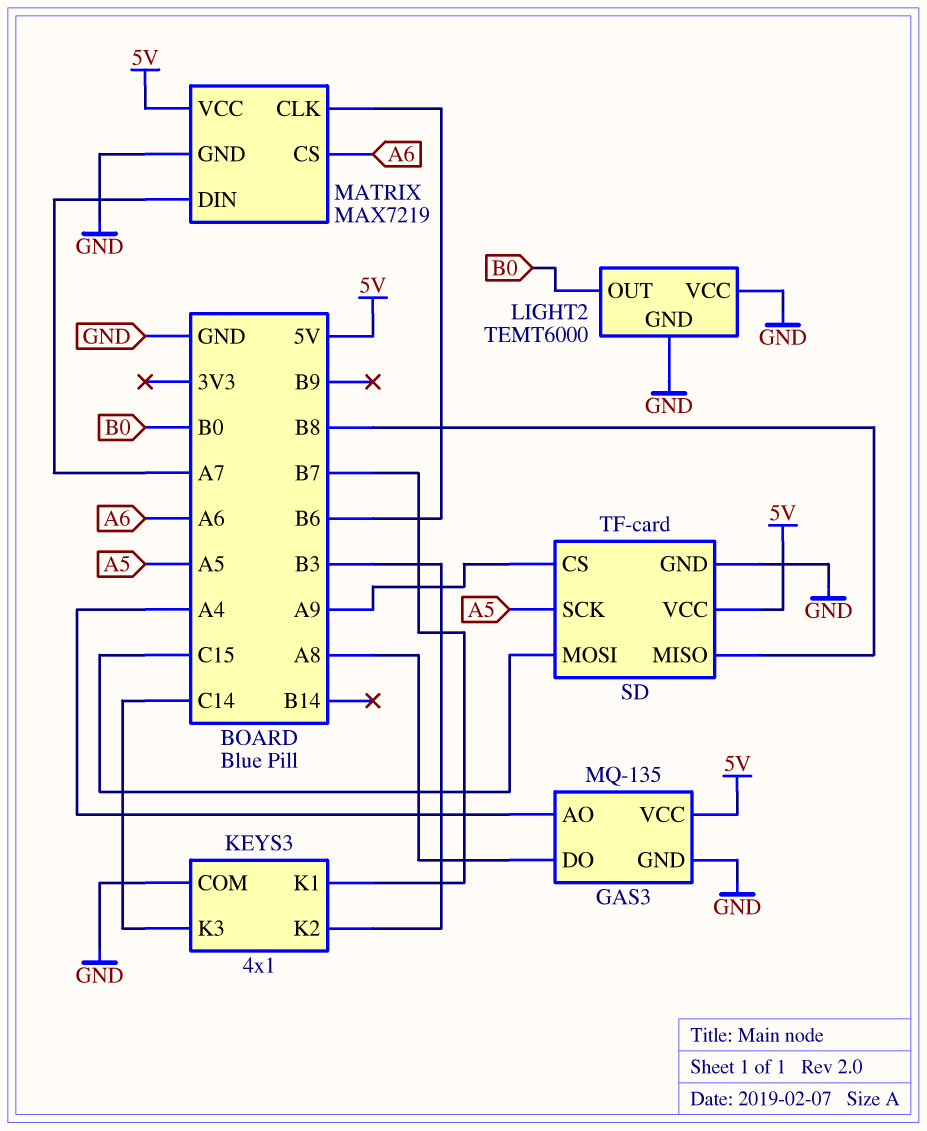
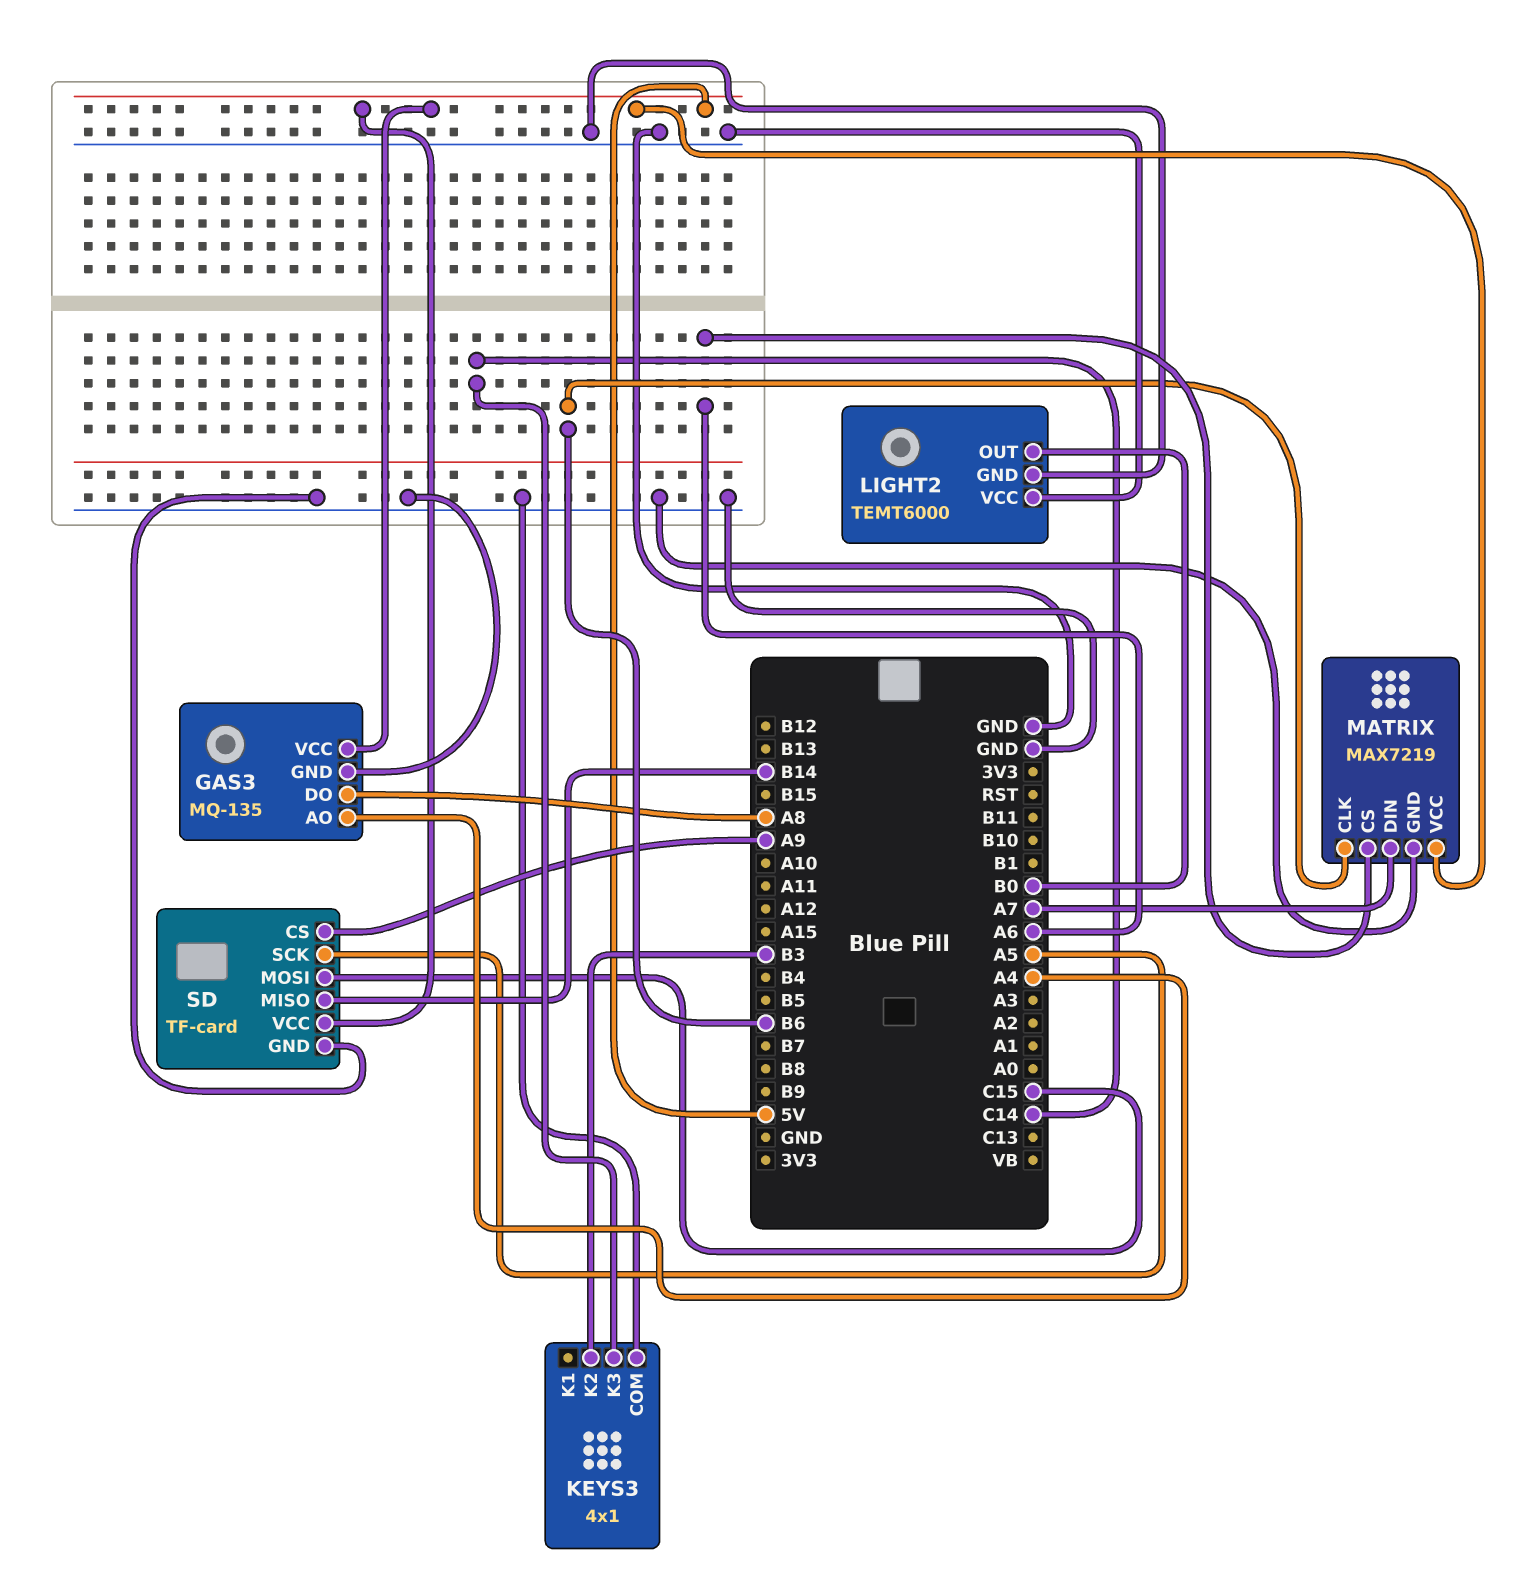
KEYS3 pin K1: B7 -> none
SD pin MISO: B8 -> B14

